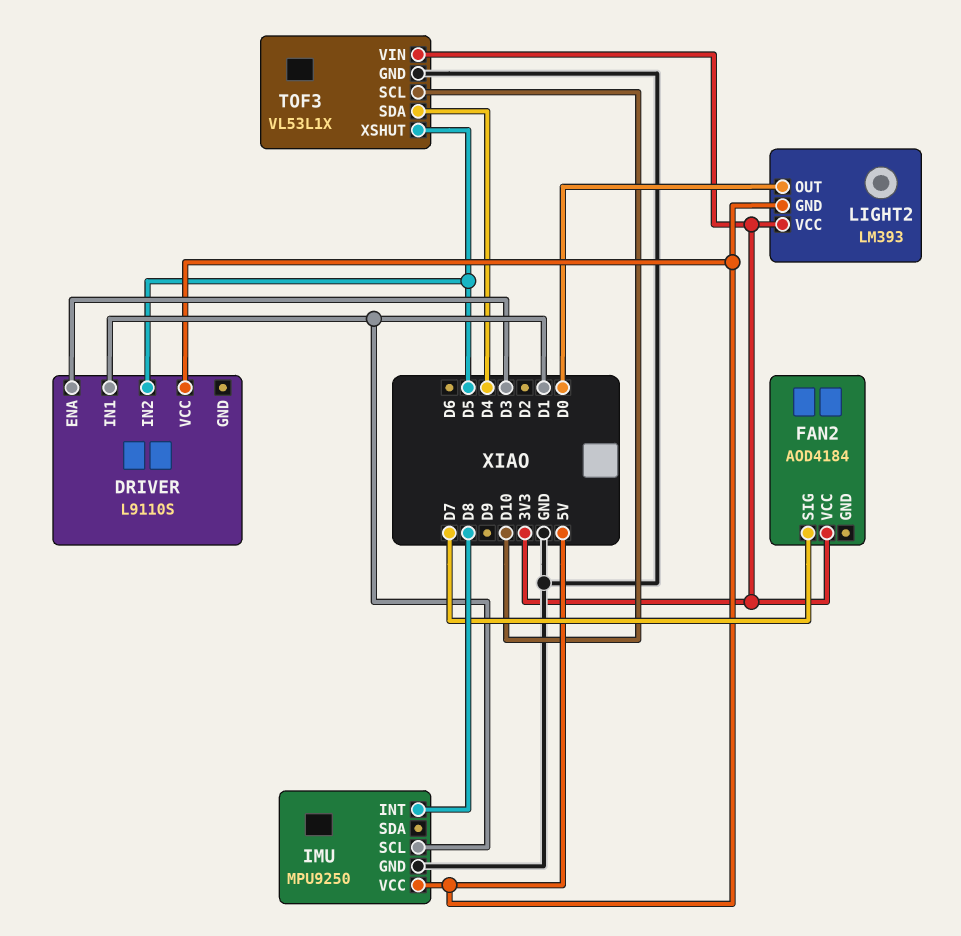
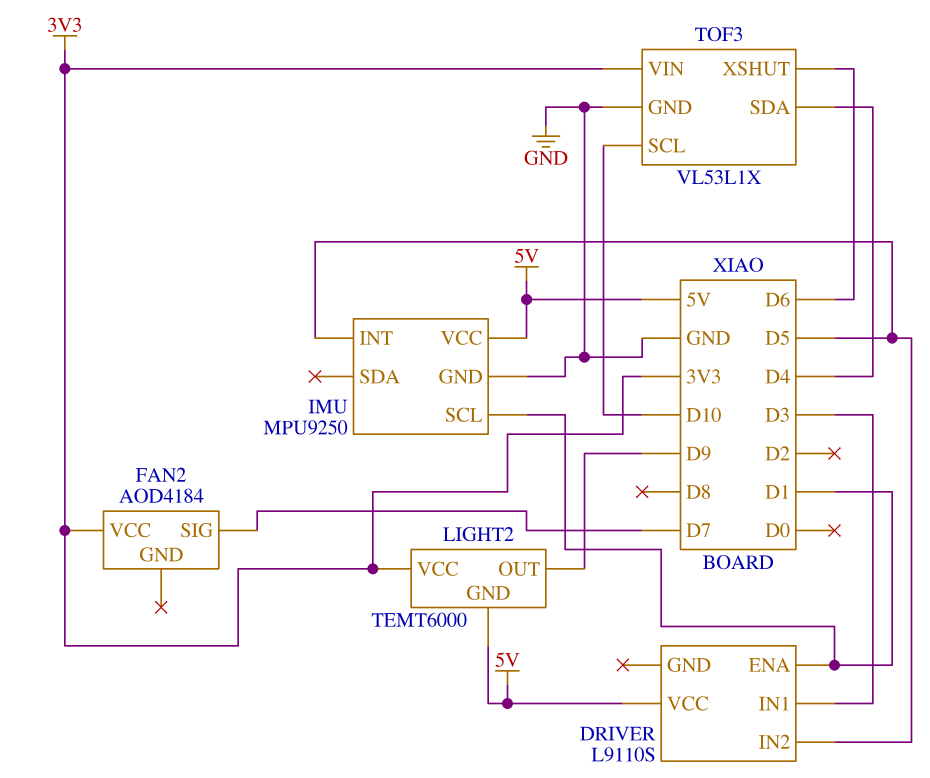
DRIVER pin ENA: D3 -> D1
DRIVER pin IN1: D1 -> D3
IMU pin INT: D8 -> D5
LIGHT2: LM393 -> TEMT6000
LIGHT2 pin OUT: D0 -> D9
TOF3 pin XSHUT: D5 -> D6

